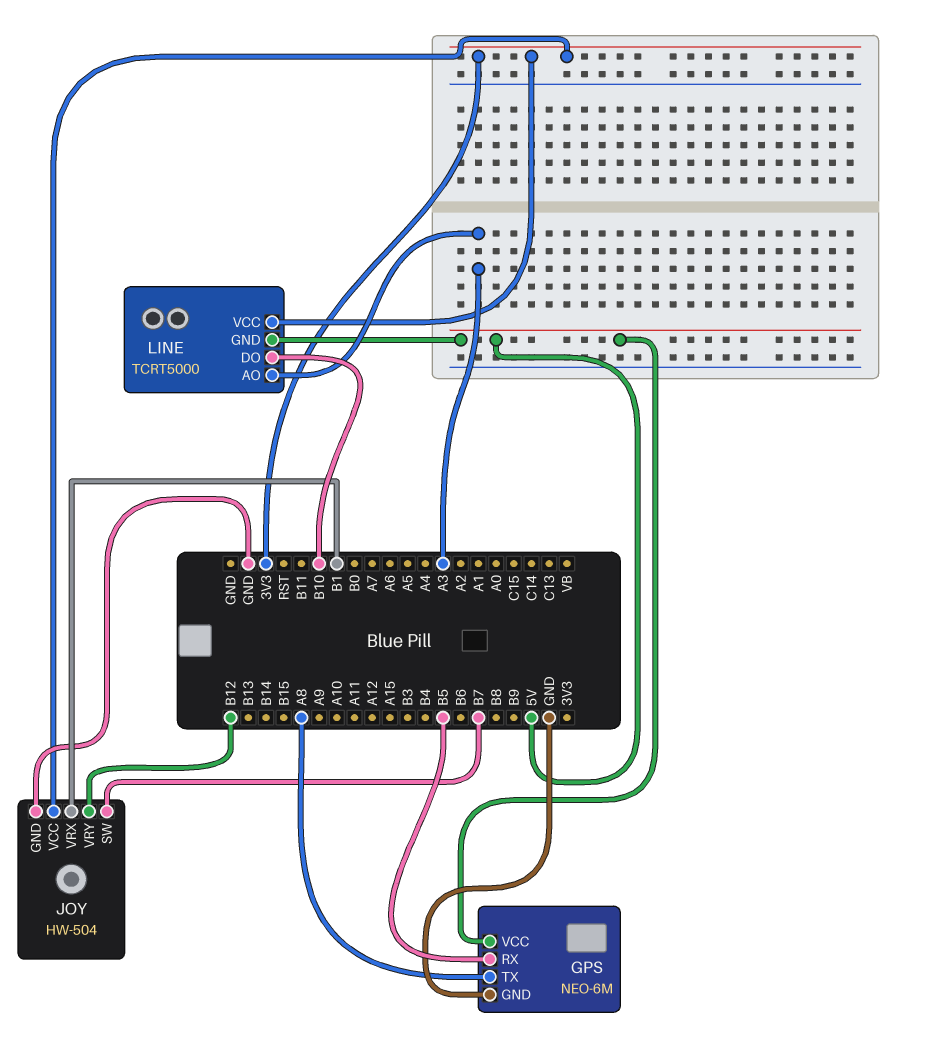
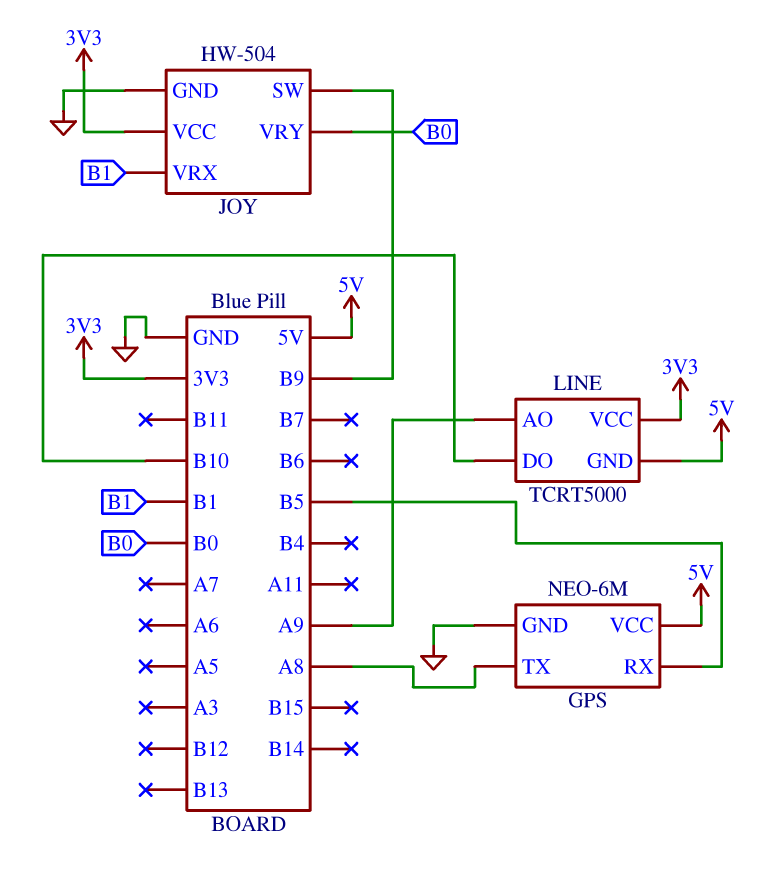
JOY pin SW: B7 -> B9
JOY pin VRY: B12 -> B0
LINE pin AO: A3 -> A9

